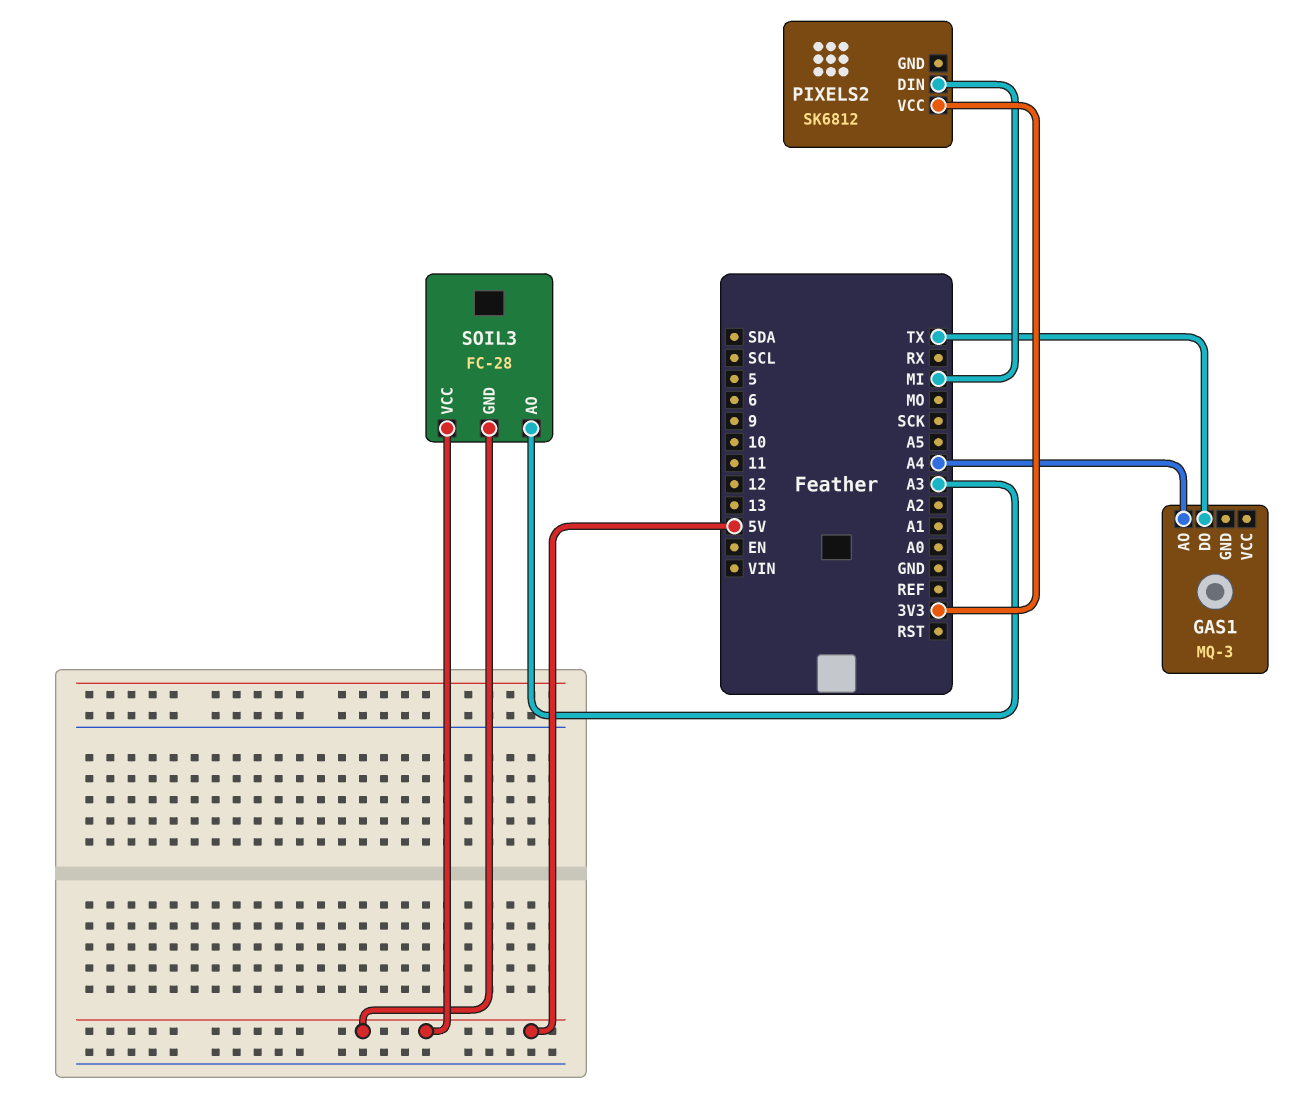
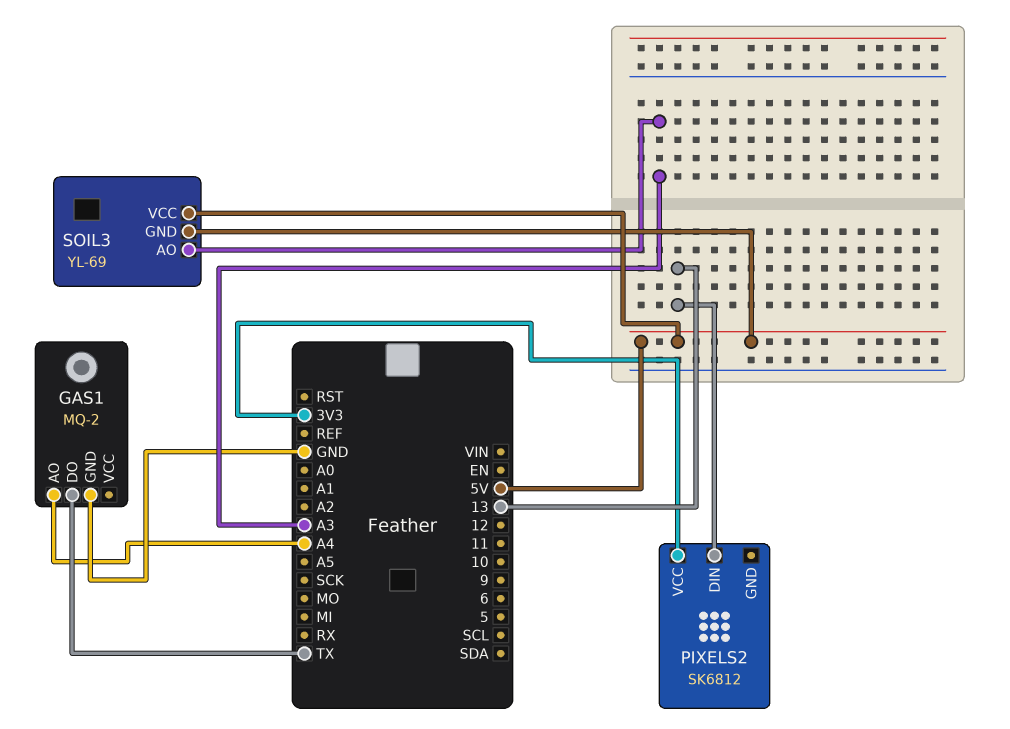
GAS1: MQ-3 -> MQ-2
GAS1 pin GND: none -> GND
PIXELS2 pin DIN: MI -> 13
SOIL3: FC-28 -> YL-69

